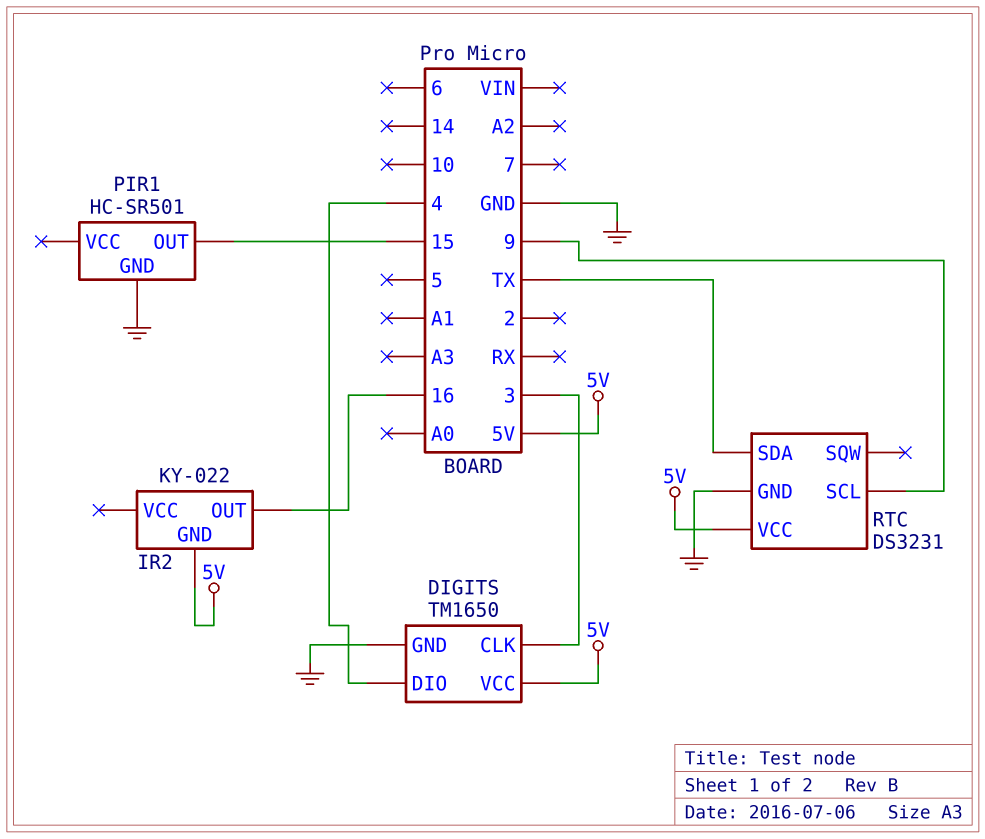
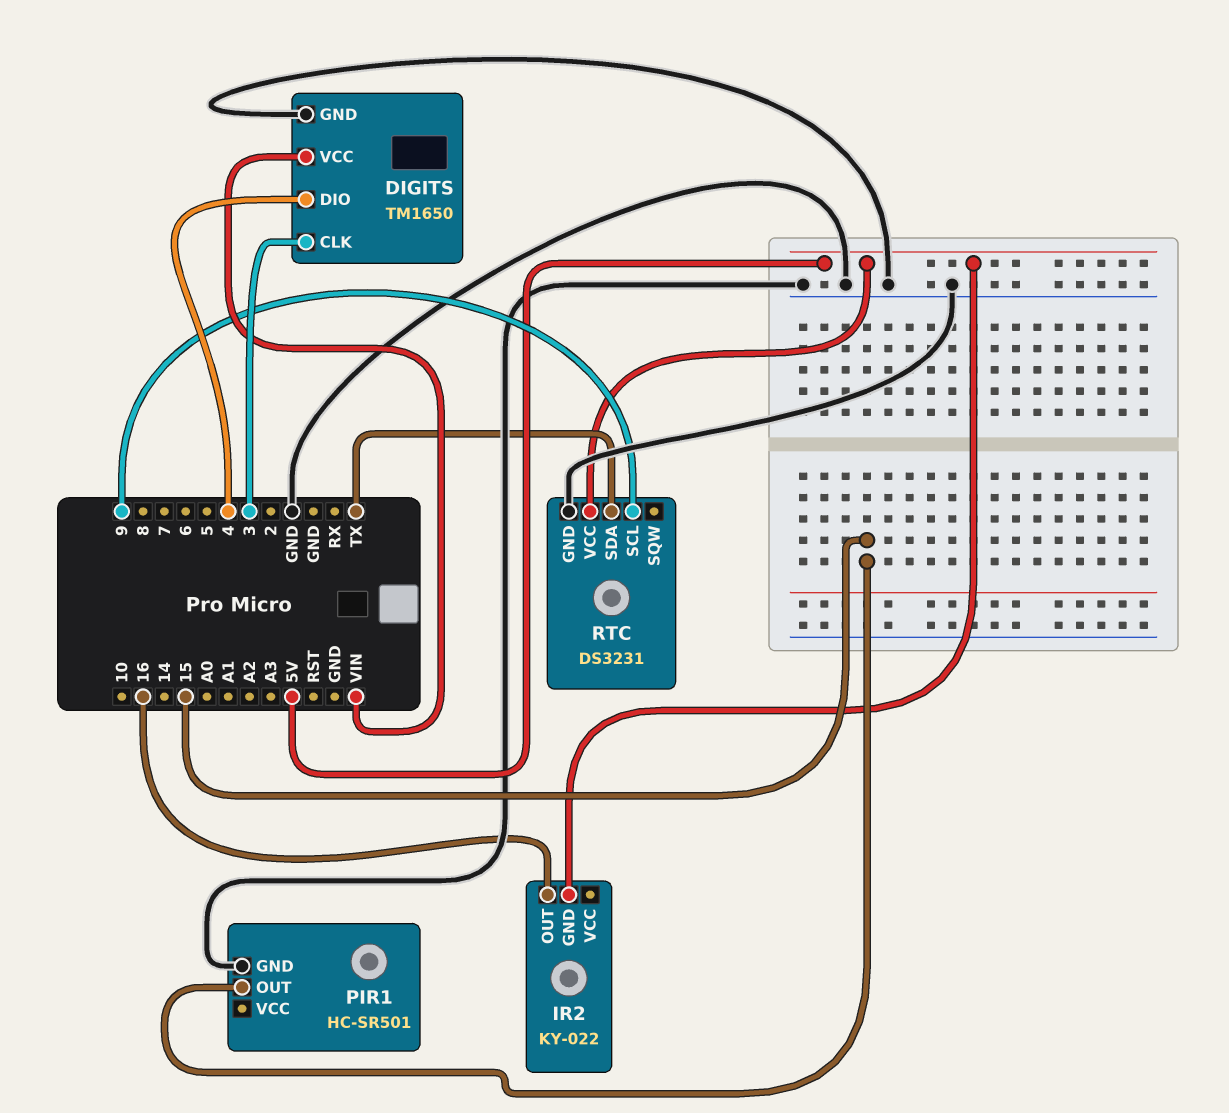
DIGITS pin VCC: 5V -> VIN

